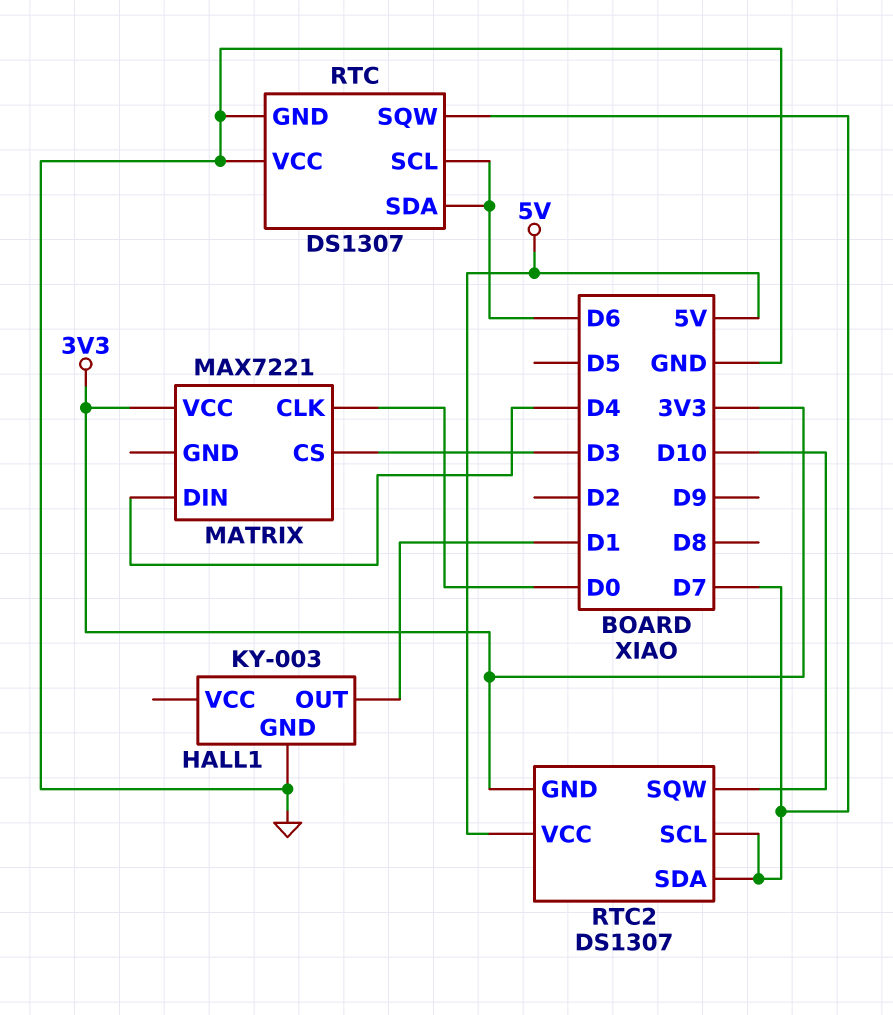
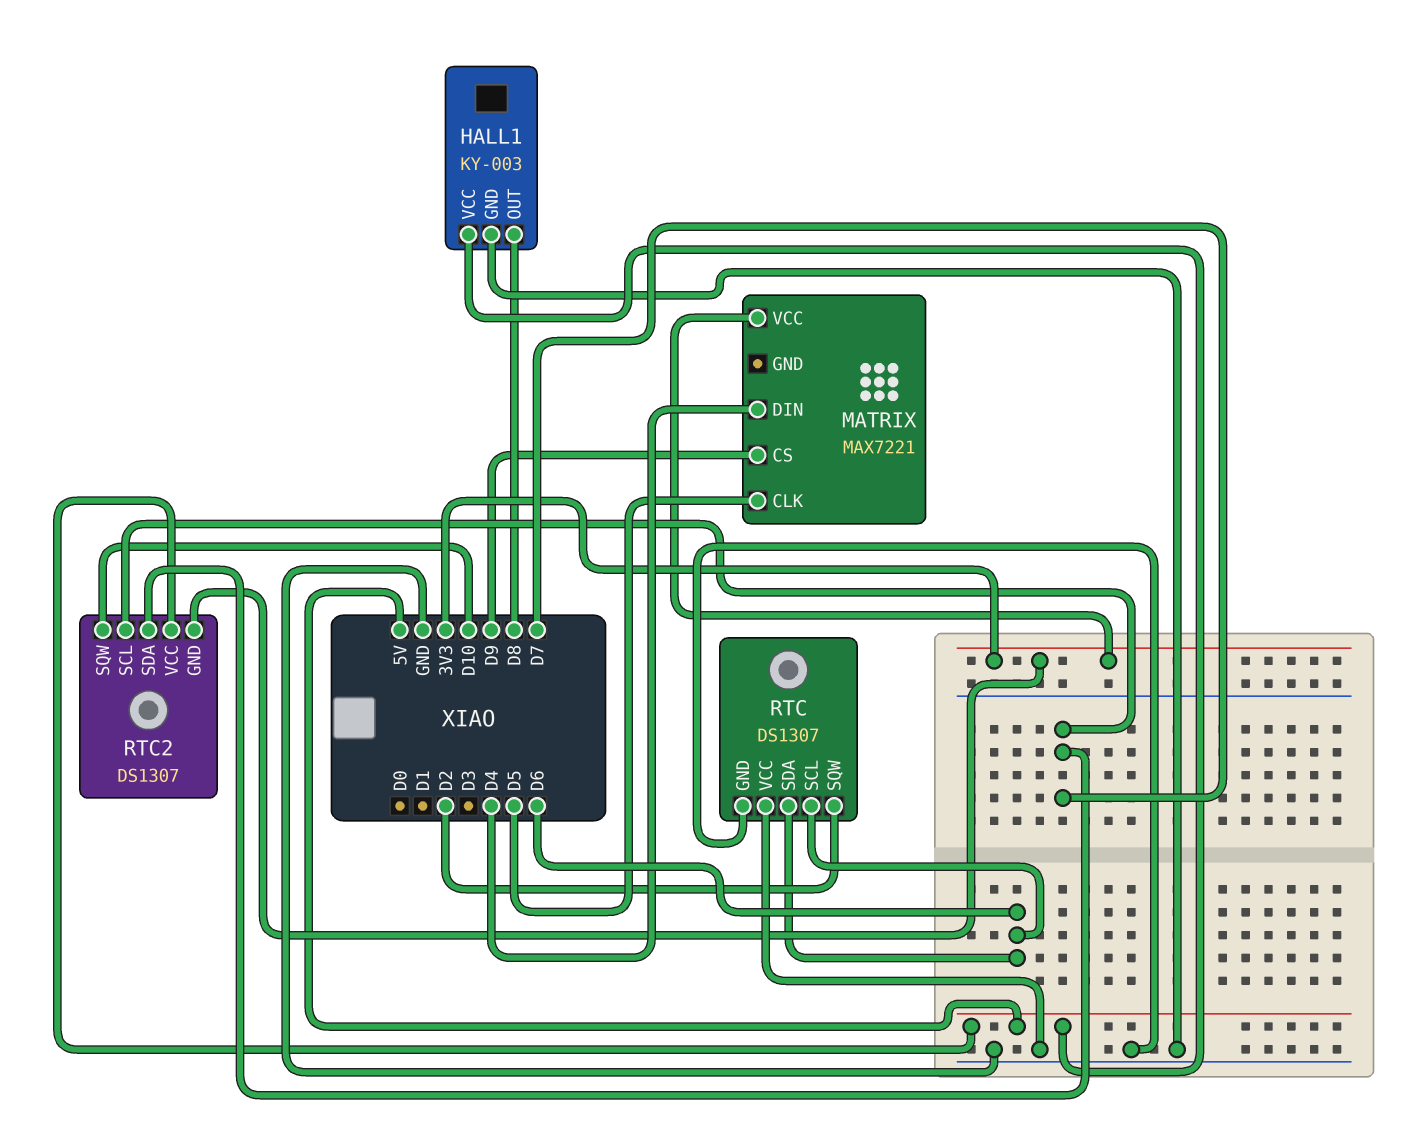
HALL1 pin OUT: D1 -> D8
HALL1 pin VCC: none -> 5V
MATRIX pin CLK: D0 -> D5
MATRIX pin CS: D3 -> D9
RTC pin SQW: D7 -> D2

